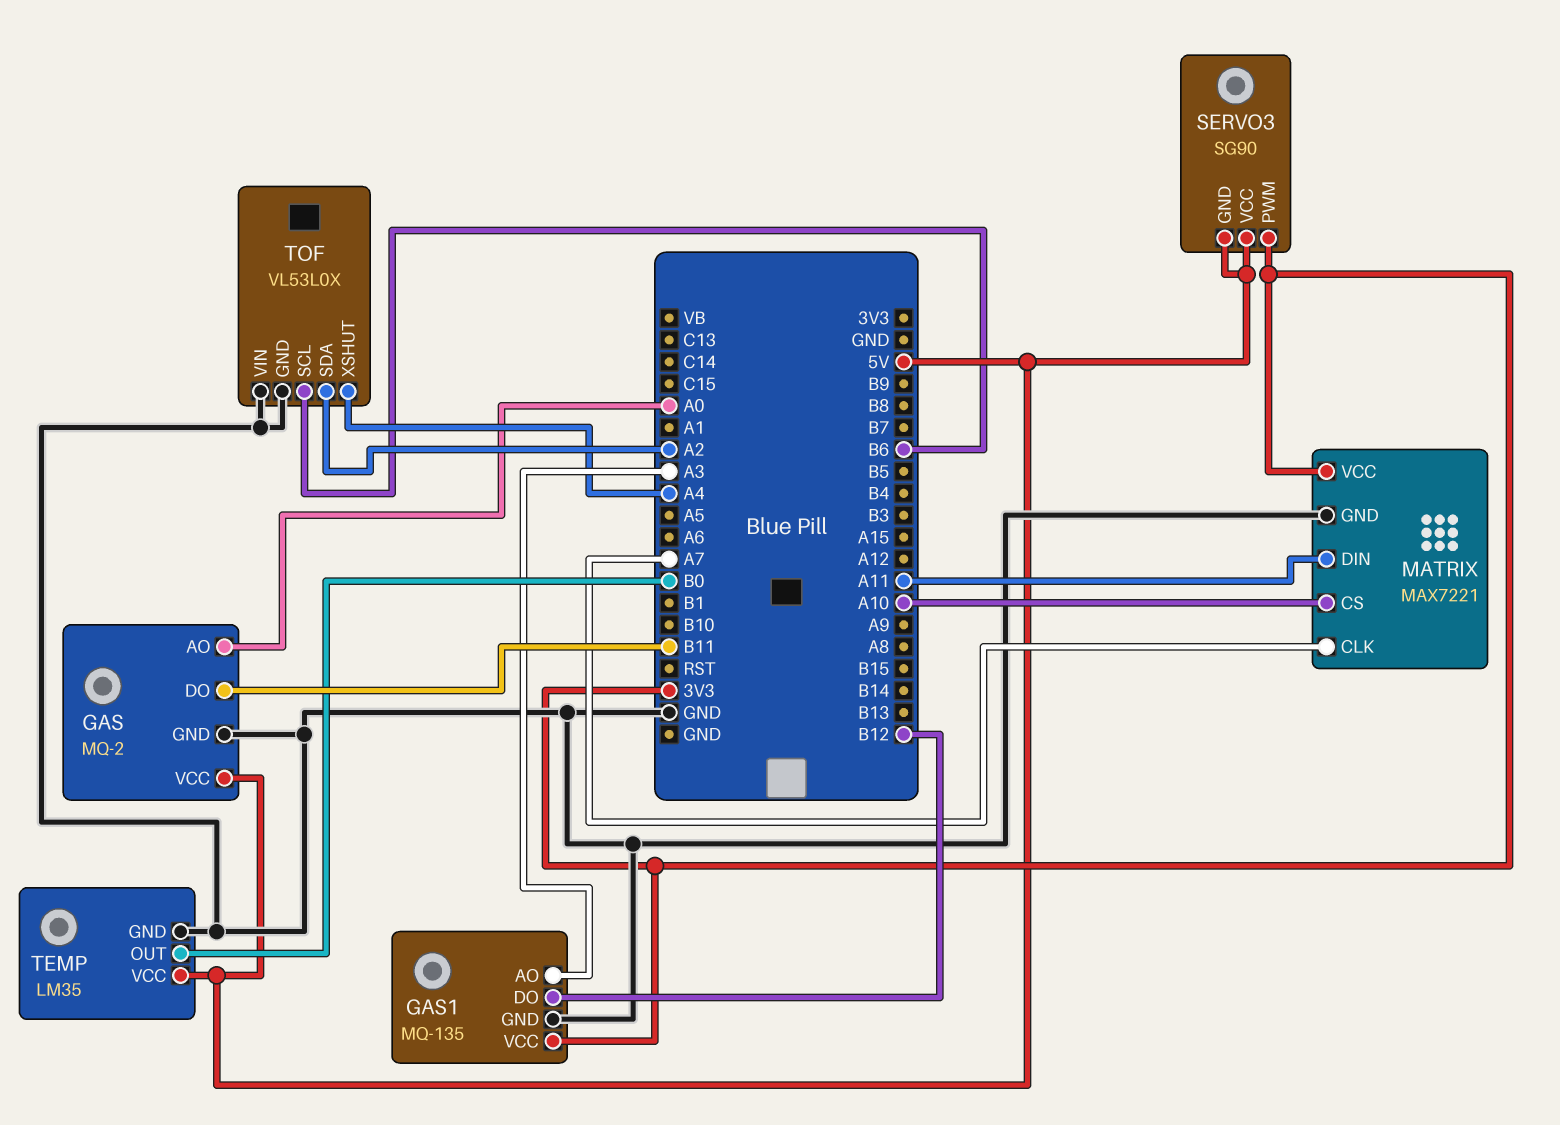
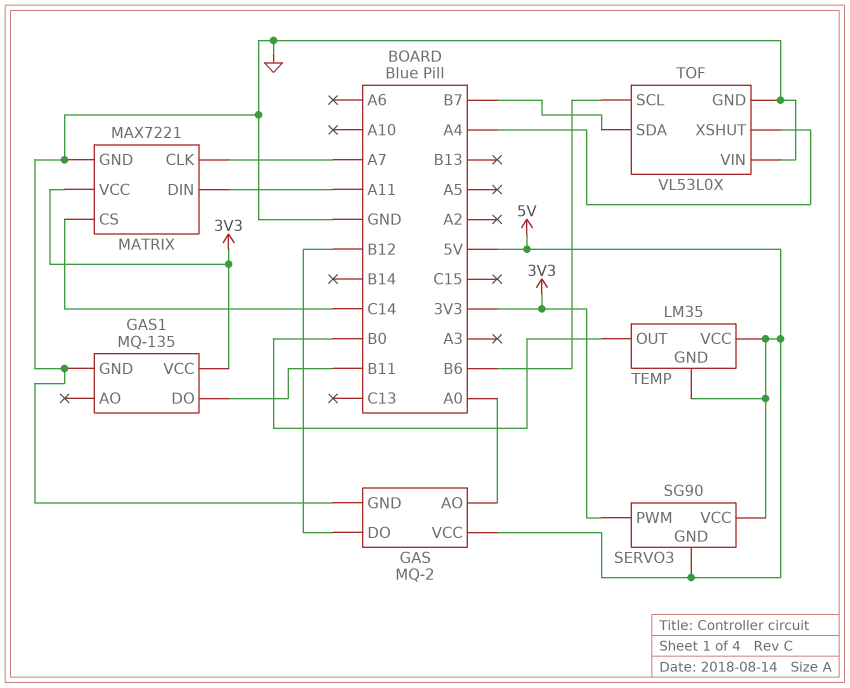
GAS pin DO: B11 -> B12
GAS1 pin AO: A3 -> none
GAS1 pin DO: B12 -> B11
MATRIX pin CS: A10 -> C14
TEMP pin GND: GND -> 5V
TOF pin SDA: A2 -> B7

